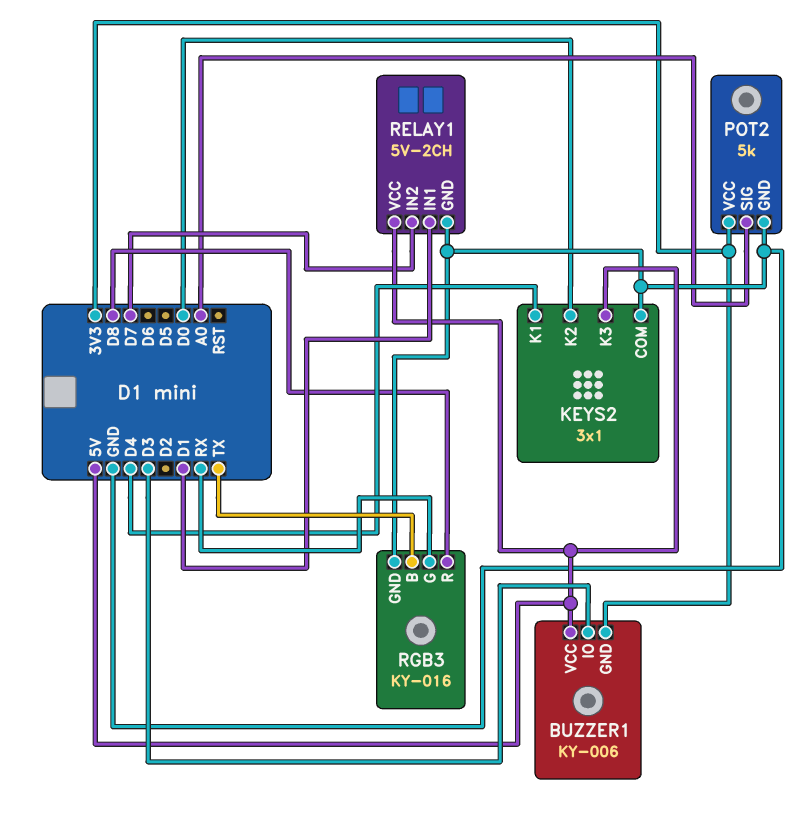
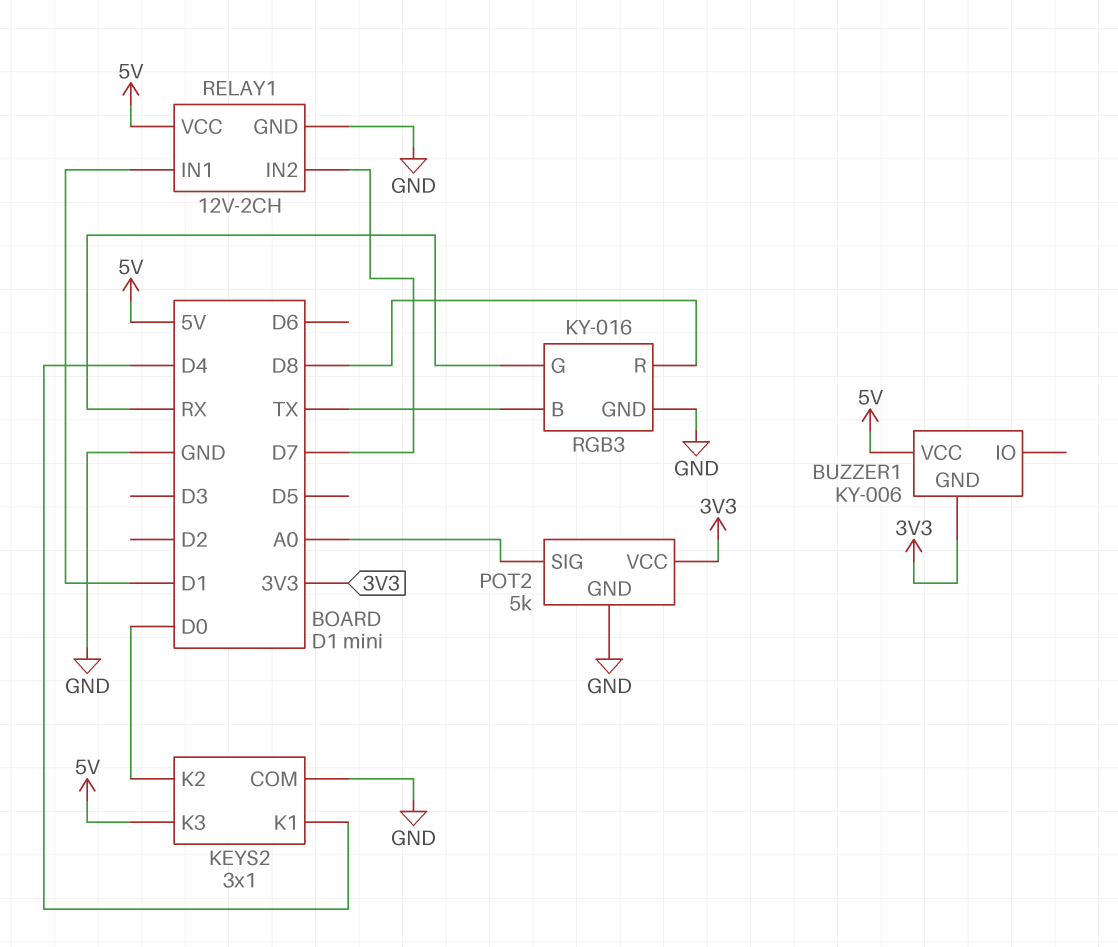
BUZZER1 pin IO: D3 -> none
RELAY1: 5V-2CH -> 12V-2CH

